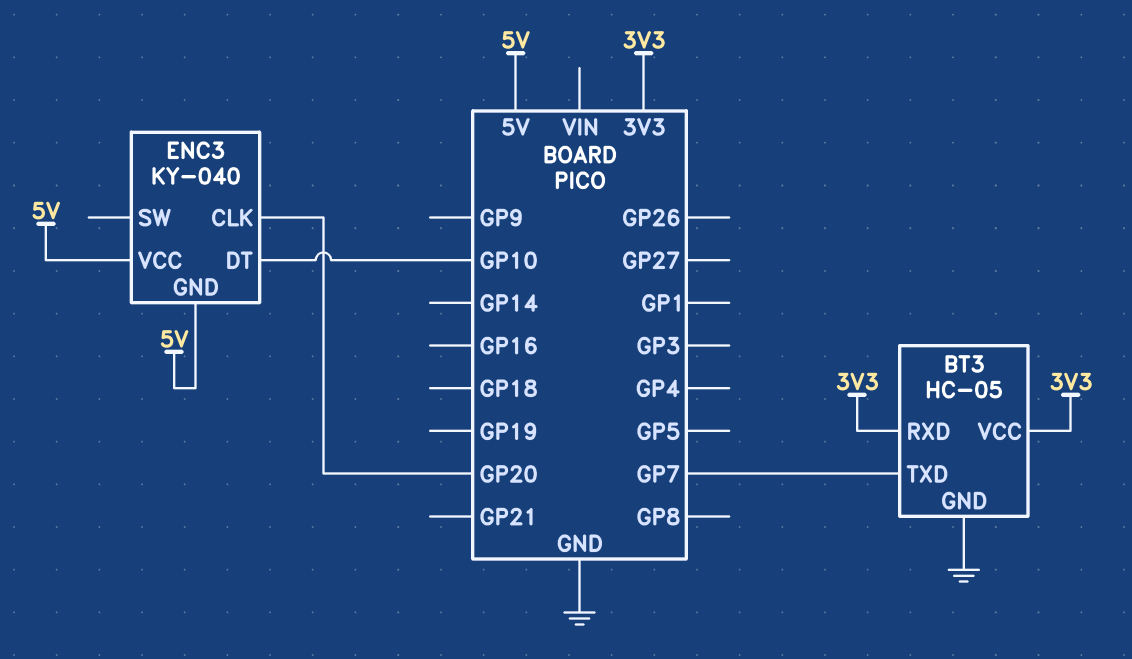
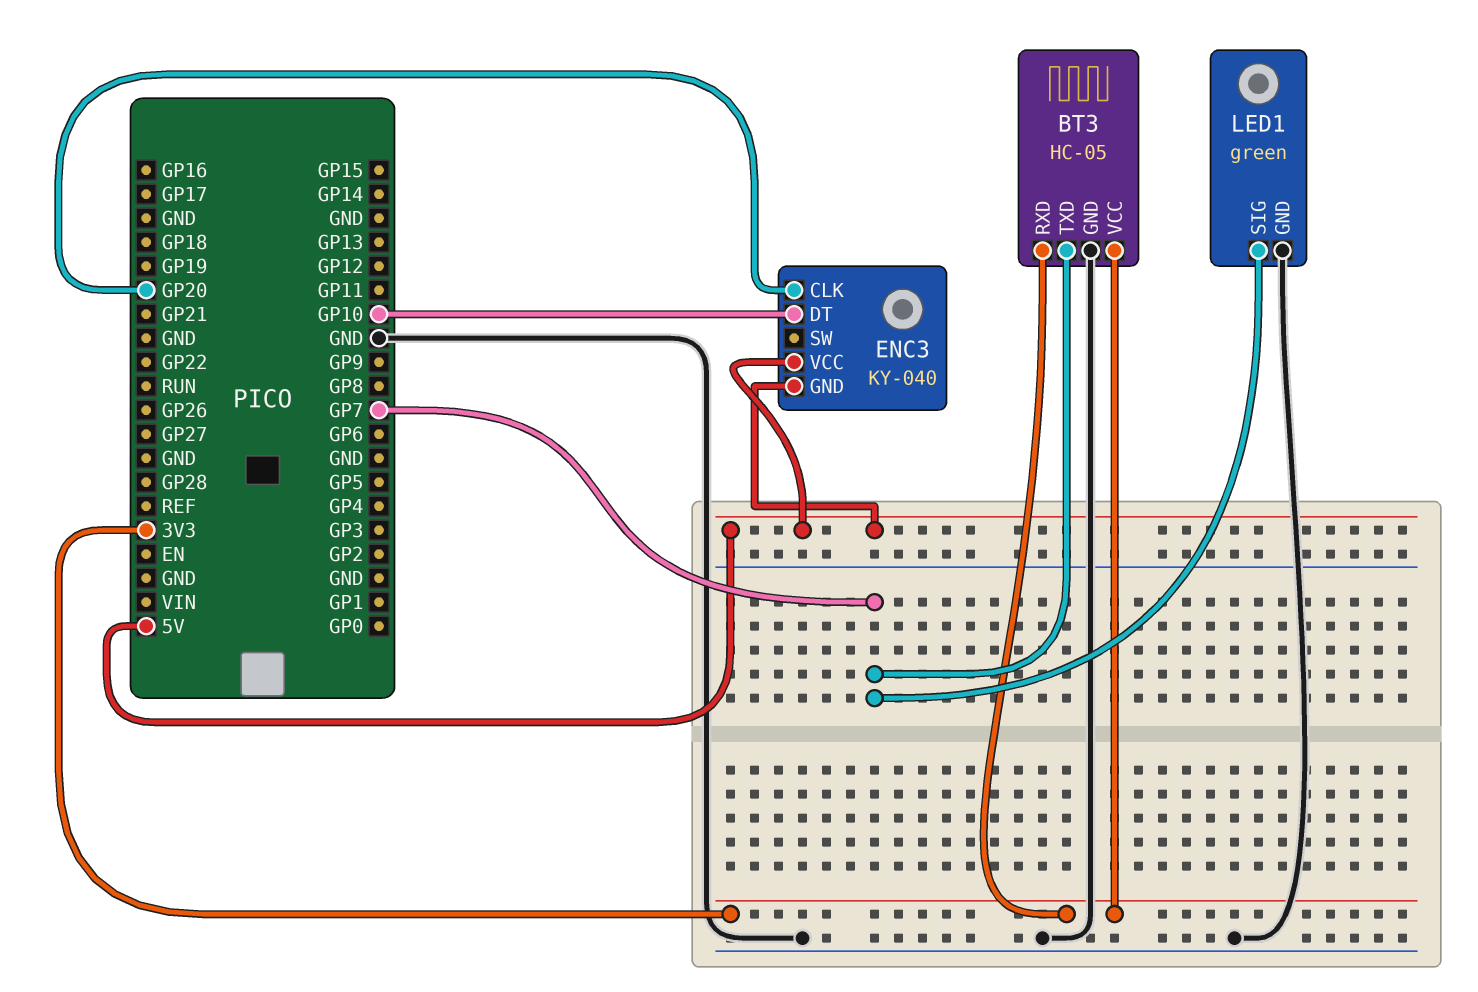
LED1: none -> green
LED1 pin GND: none -> GND
LED1 pin SIG: none -> GP7

